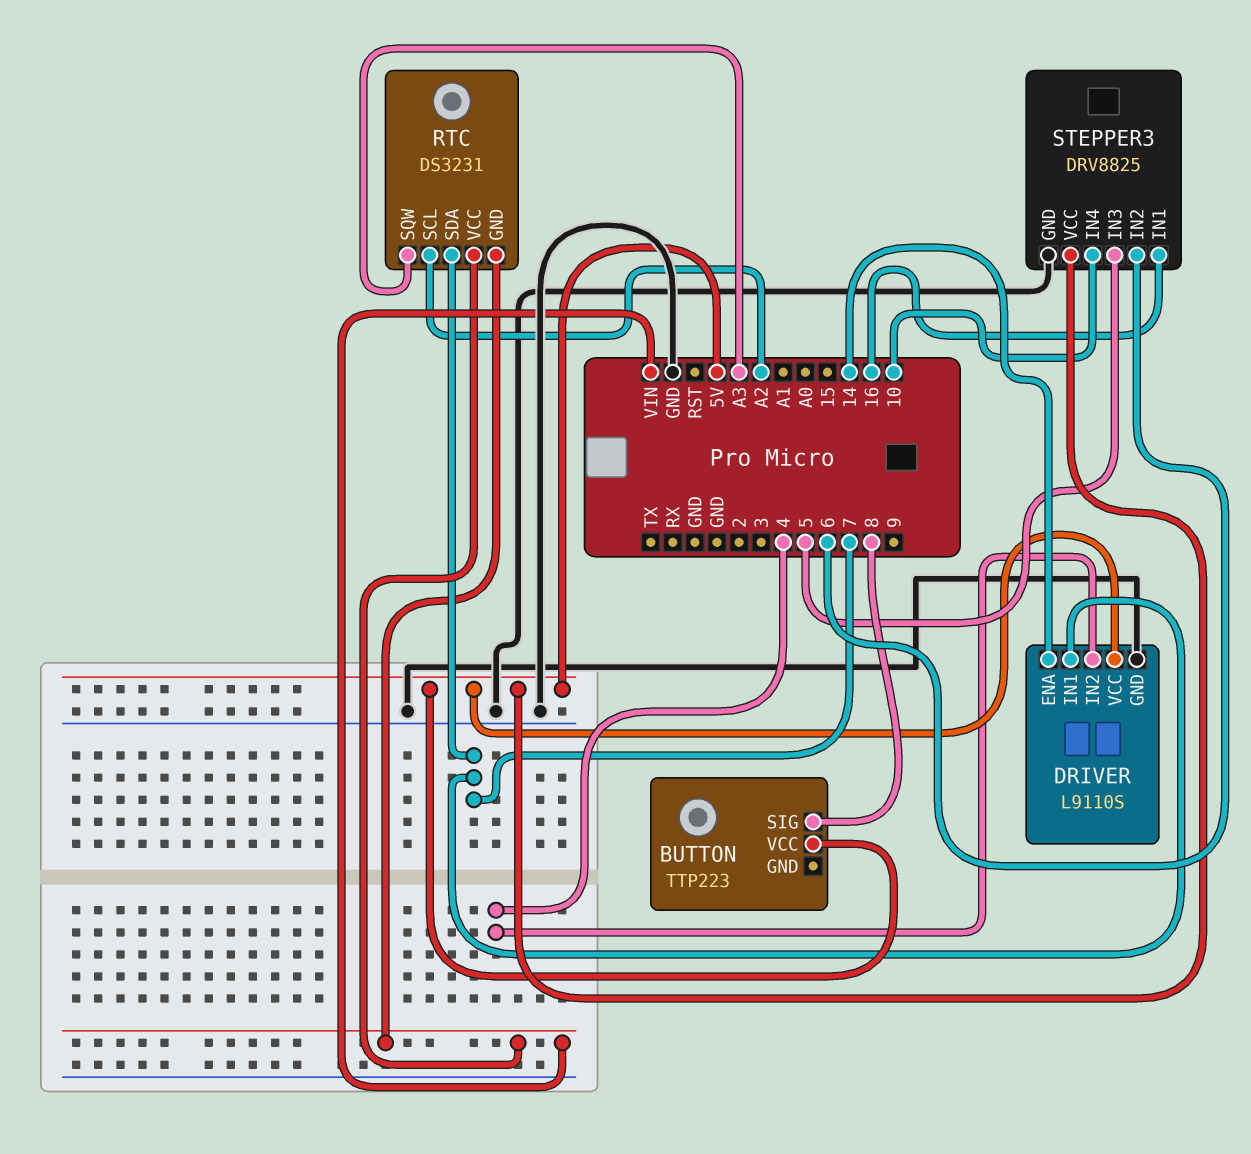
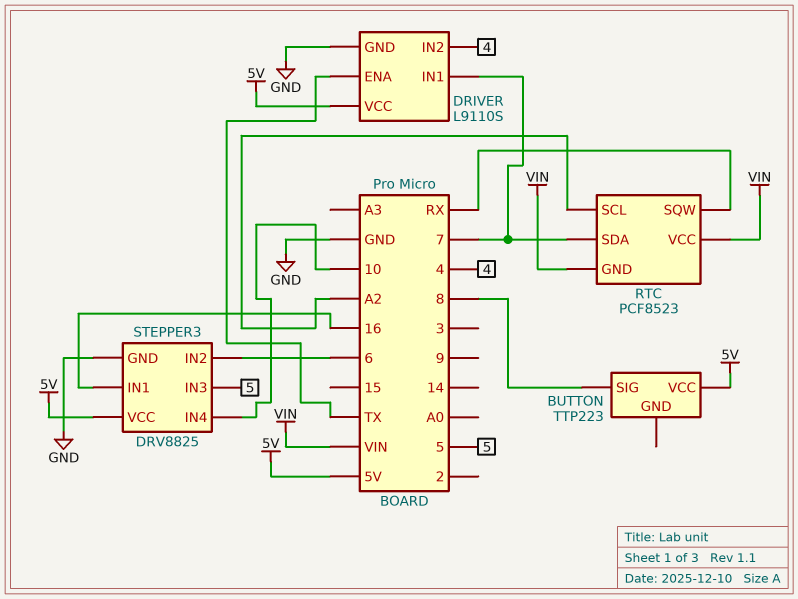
DRIVER pin ENA: 14 -> TX
RTC: DS3231 -> PCF8523
RTC pin SQW: A3 -> RX

